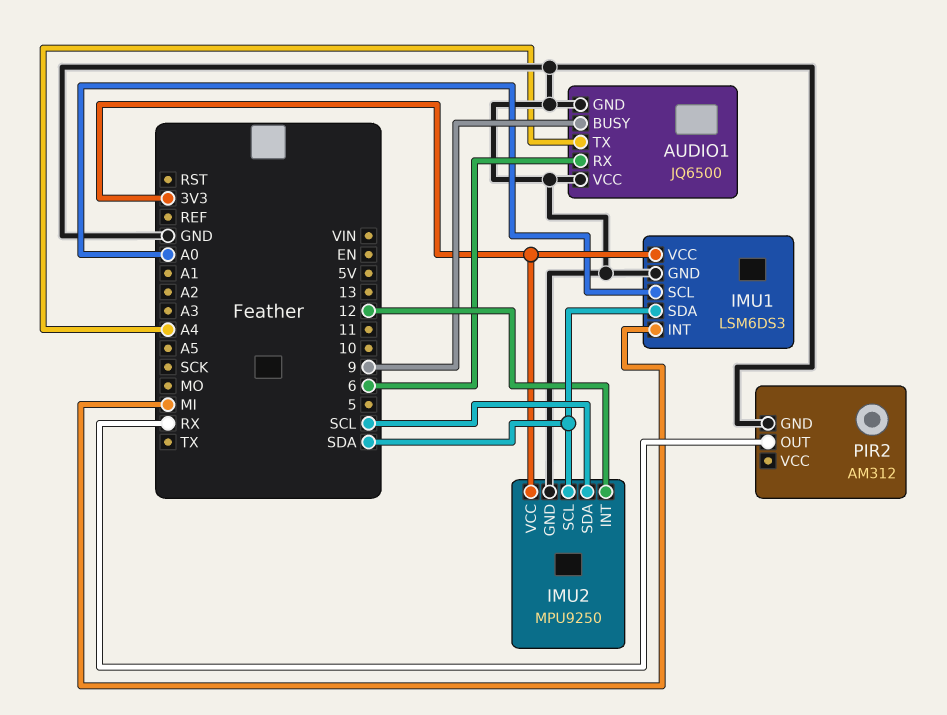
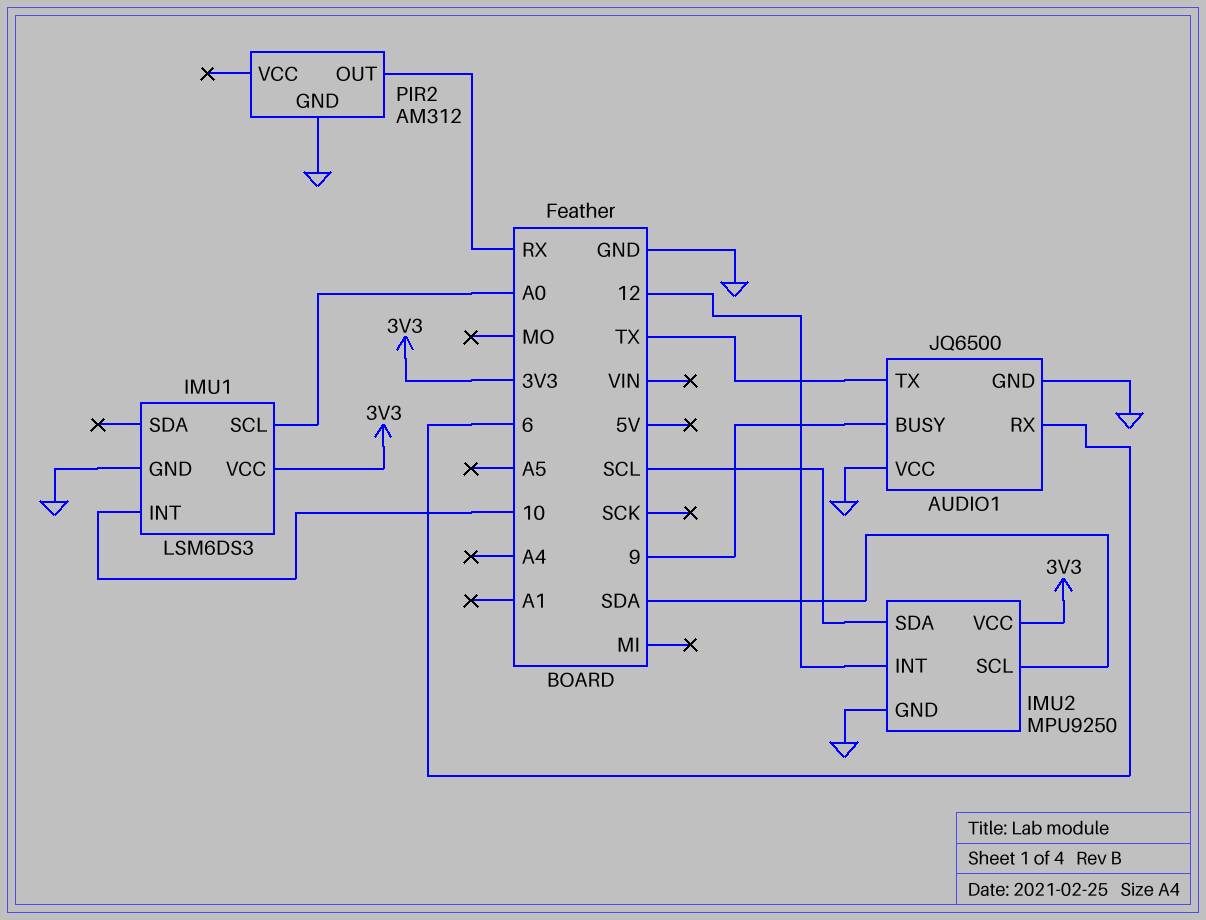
AUDIO1 pin TX: A4 -> TX
IMU1 pin INT: MI -> 10
IMU1 pin SDA: SDA -> none

